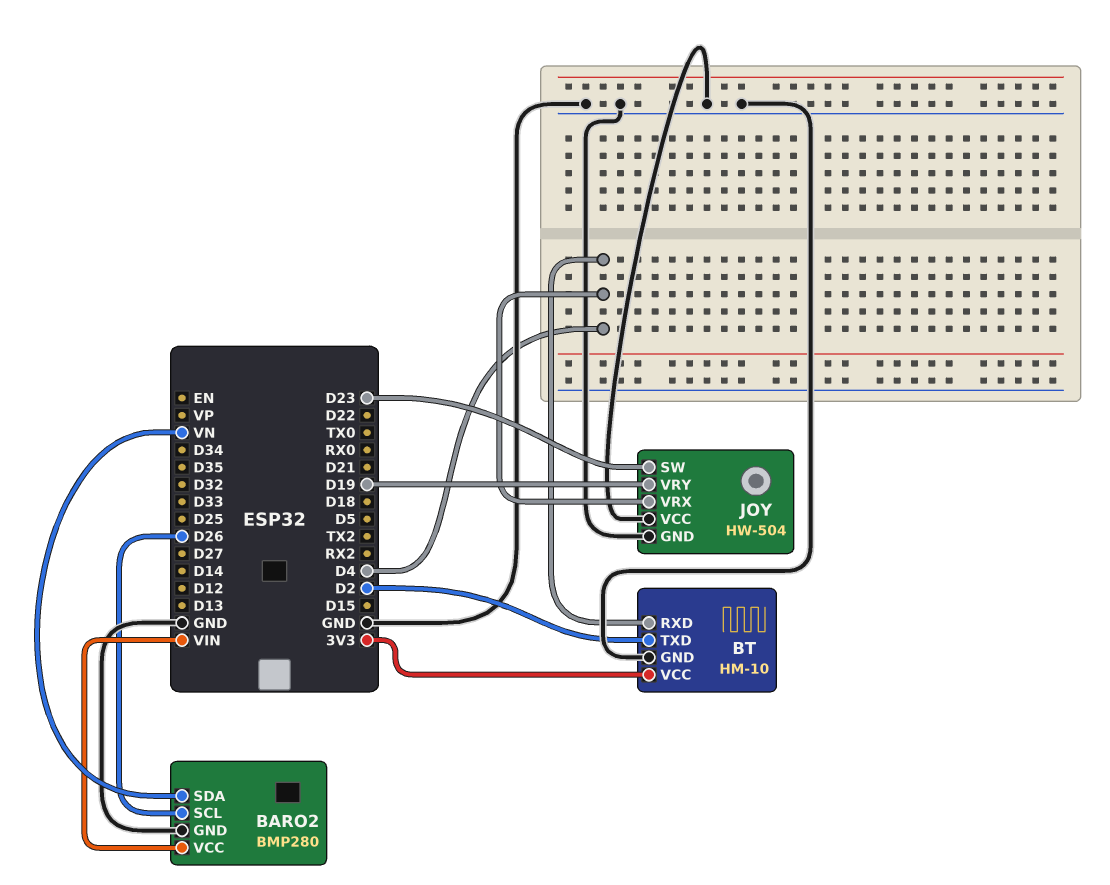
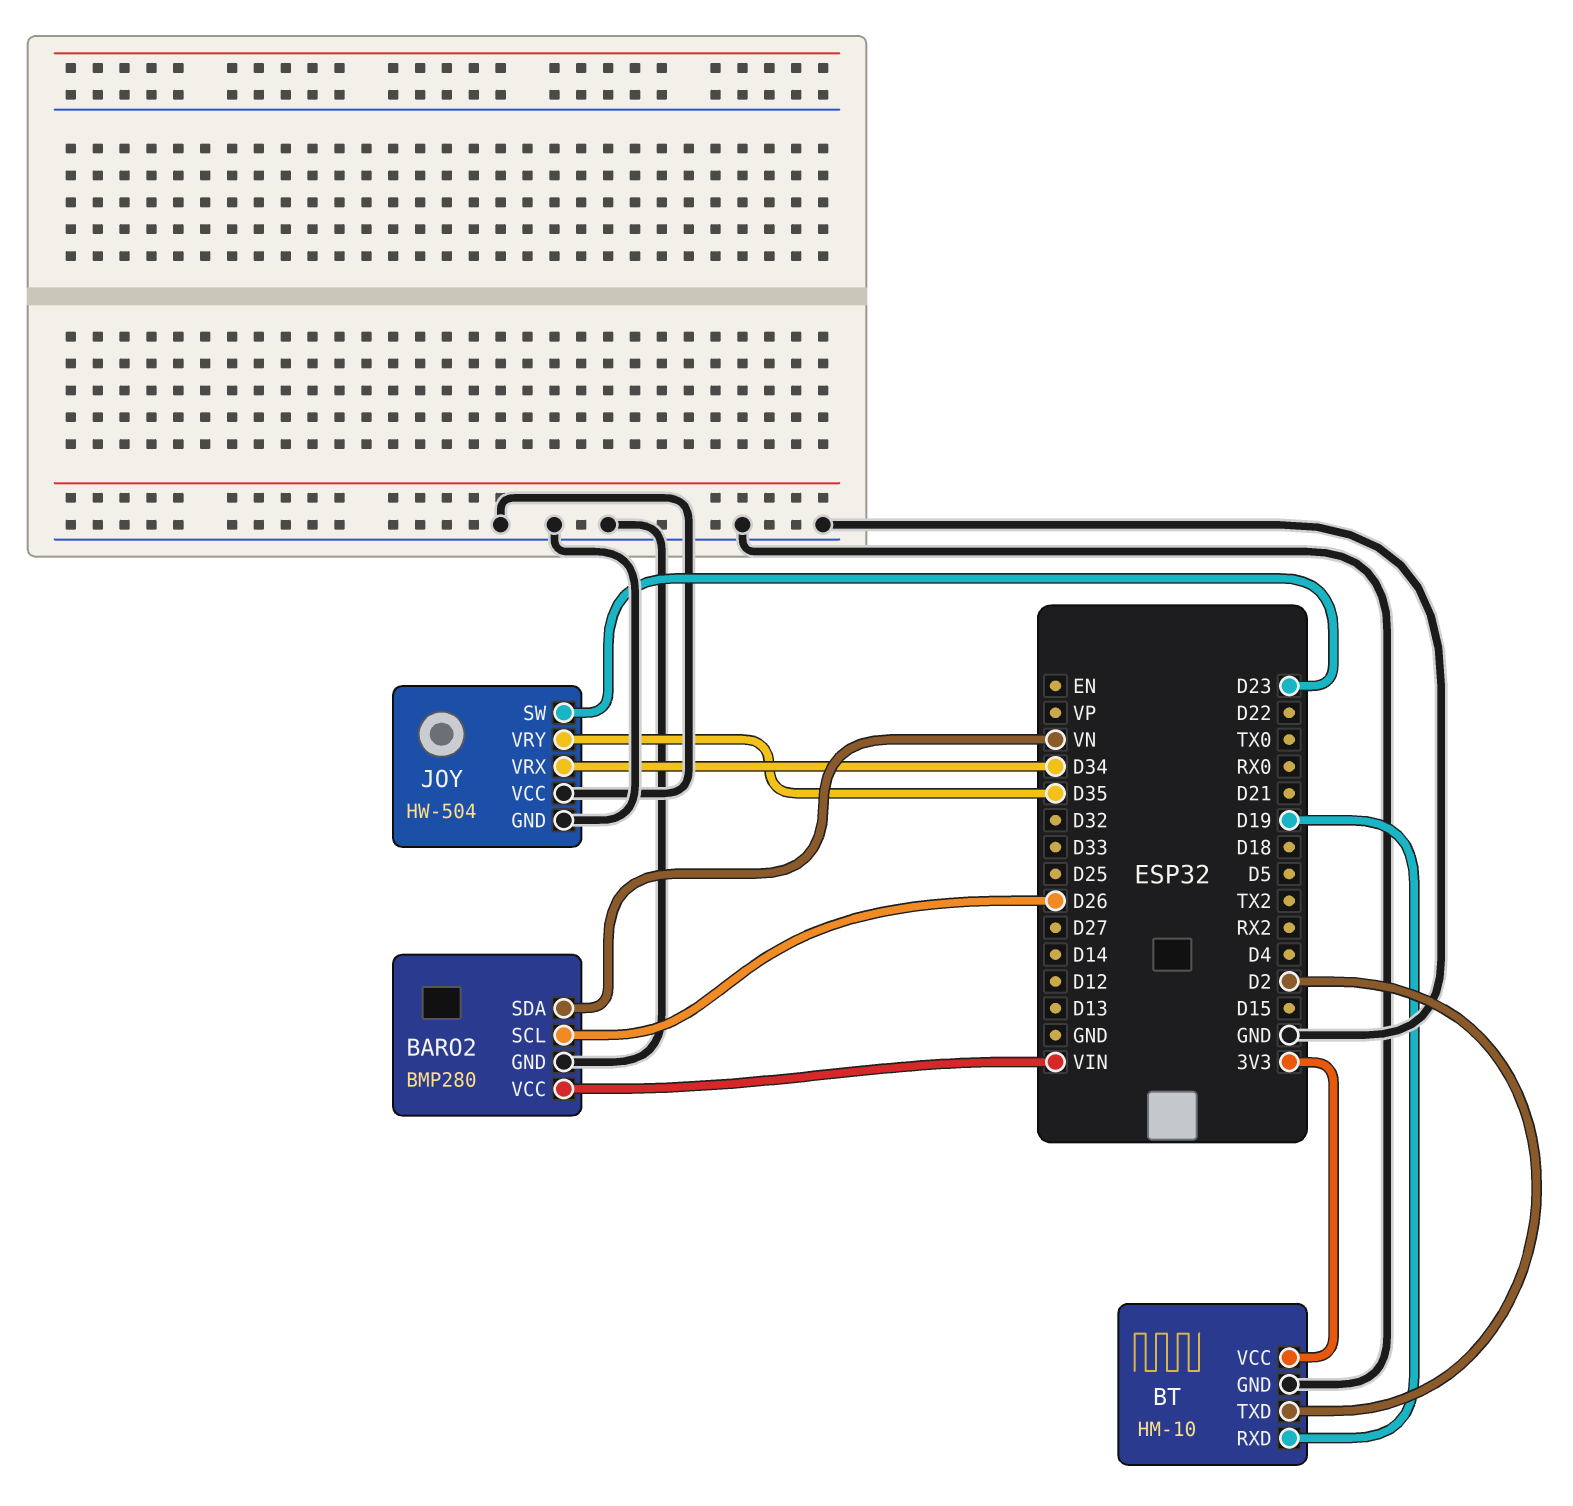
BT pin RXD: D4 -> D19
JOY pin VRX: D4 -> D34
JOY pin VRY: D19 -> D35

